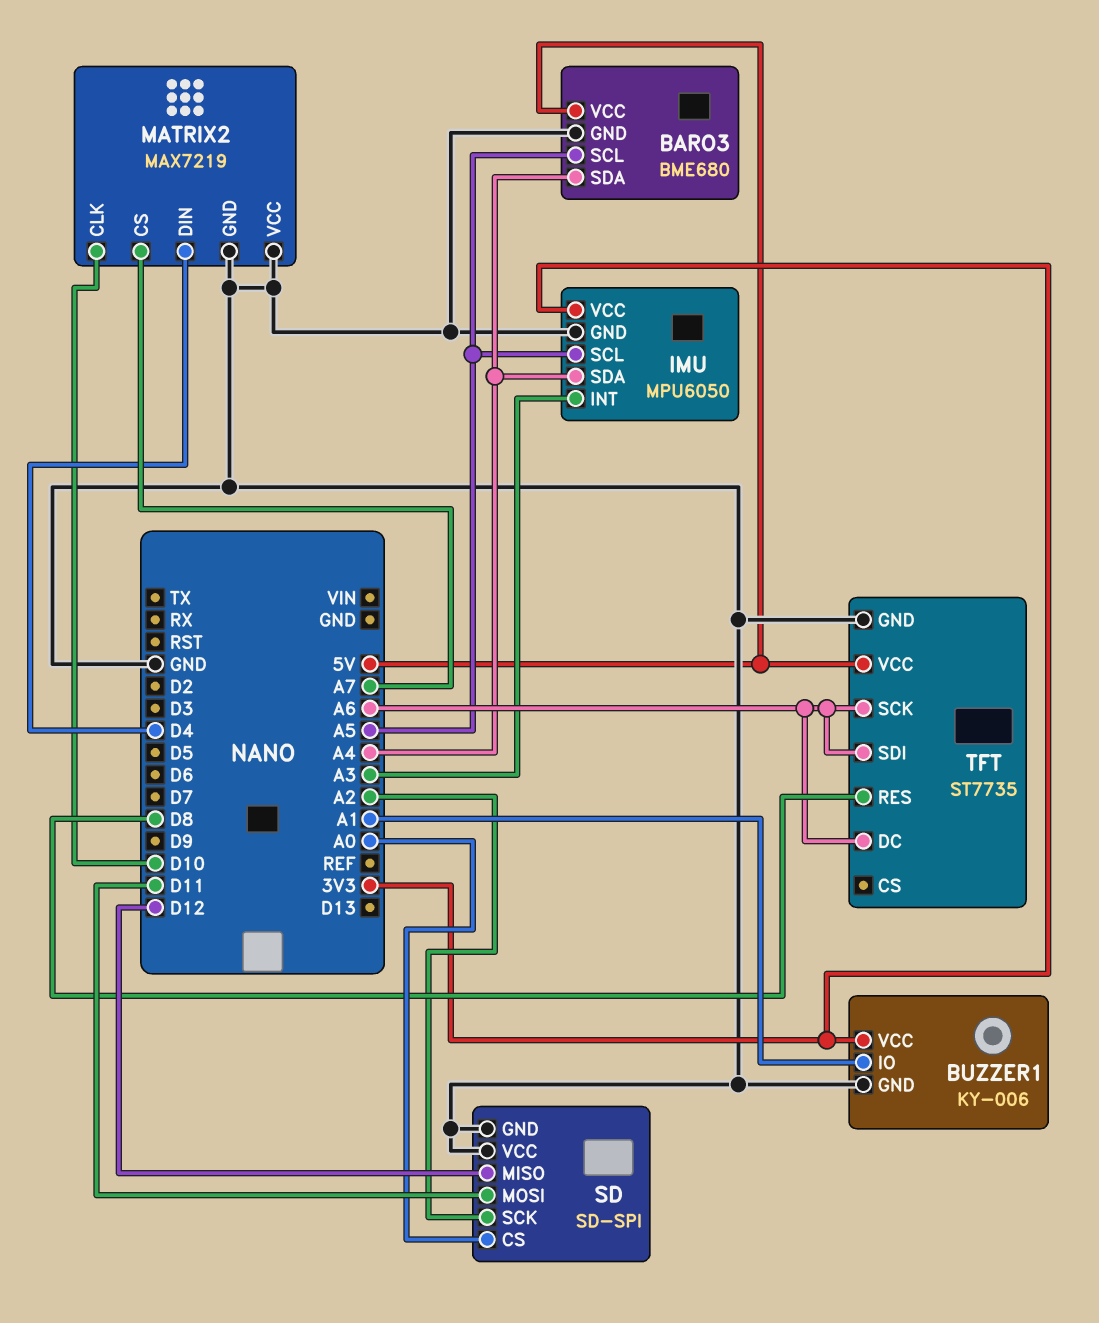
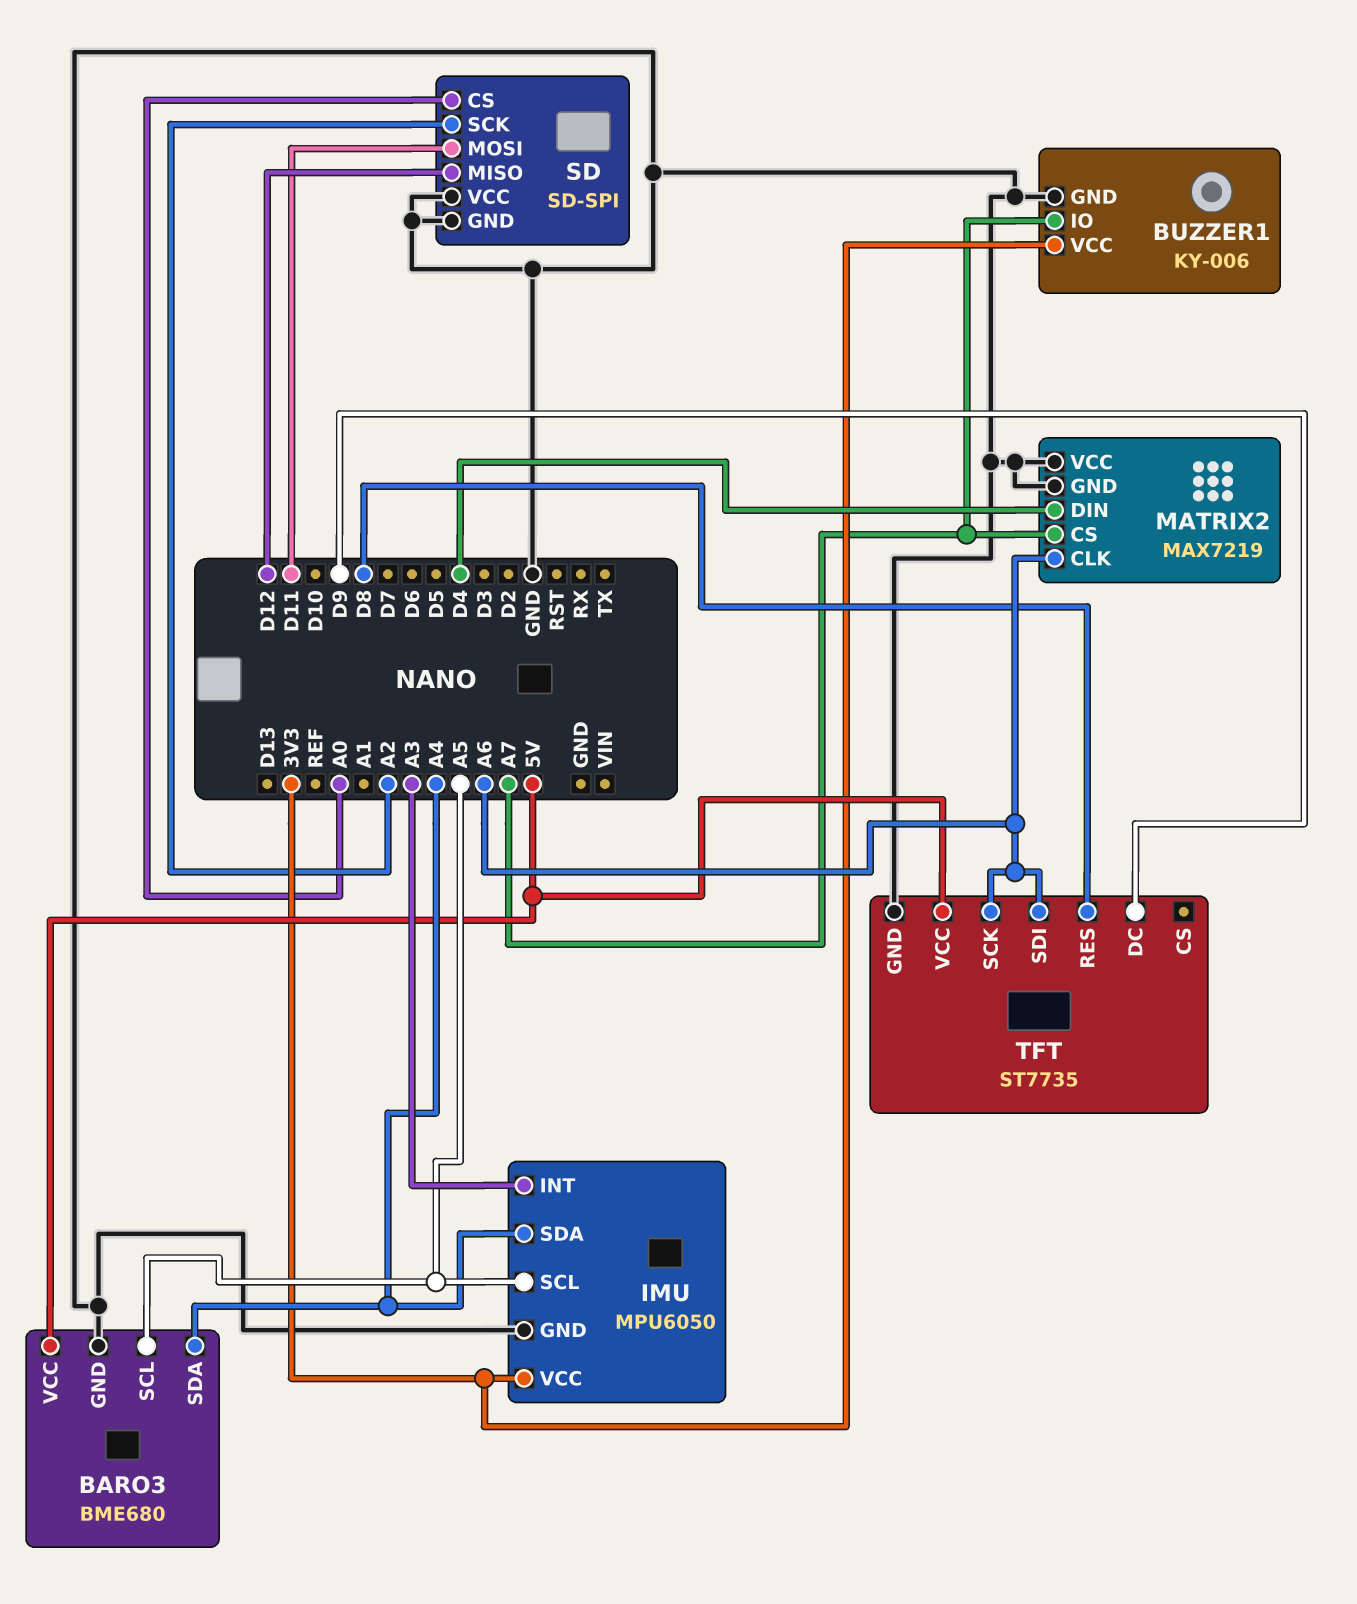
BUZZER1 pin IO: A1 -> A7
MATRIX2 pin CLK: D10 -> A6
TFT pin DC: A6 -> D9

